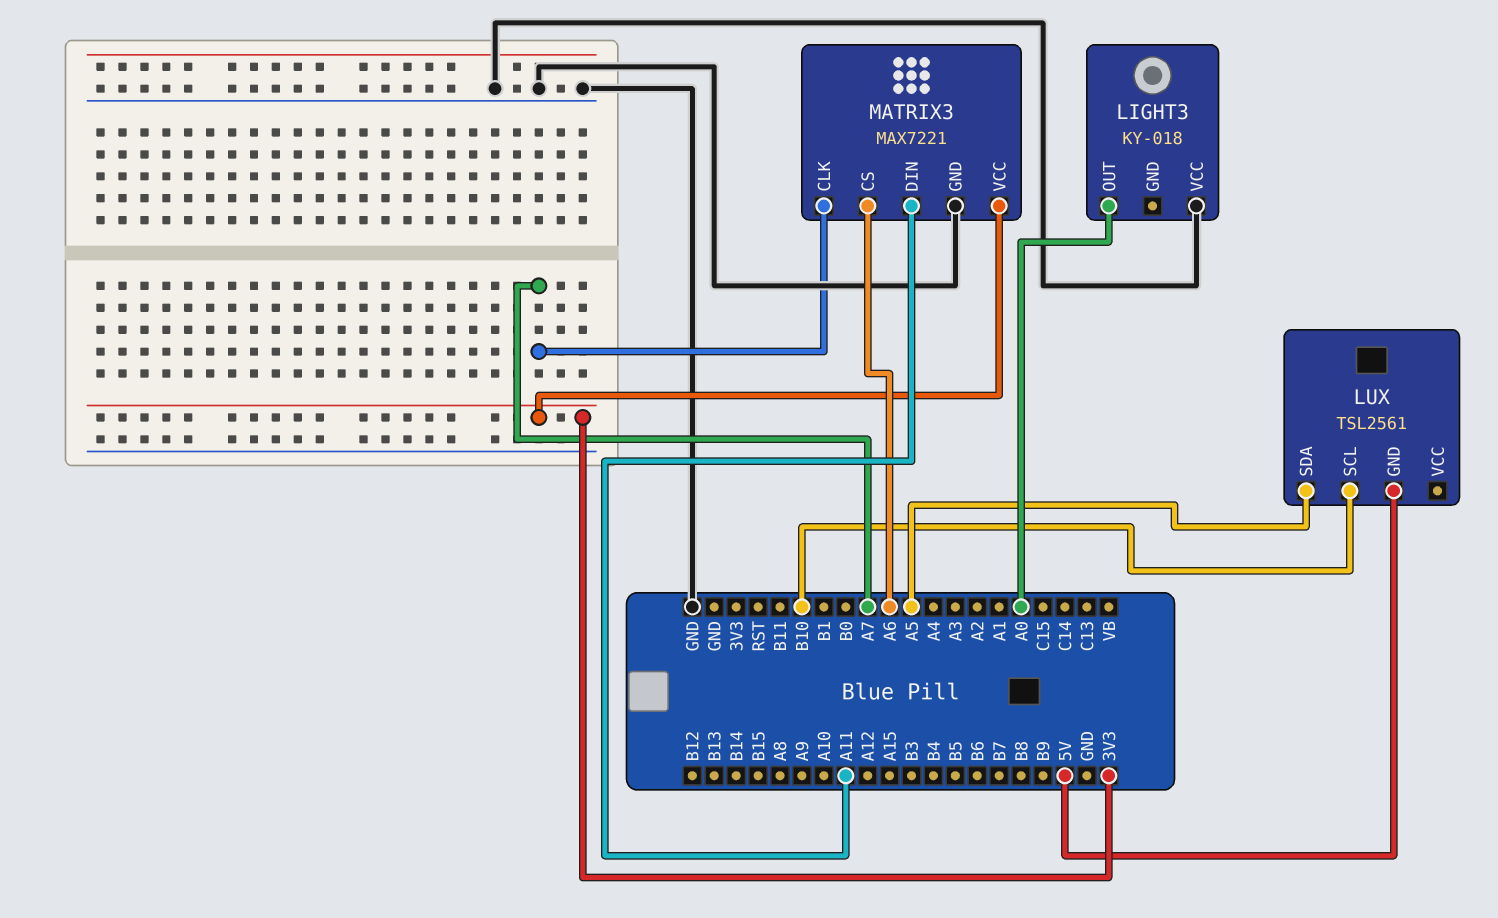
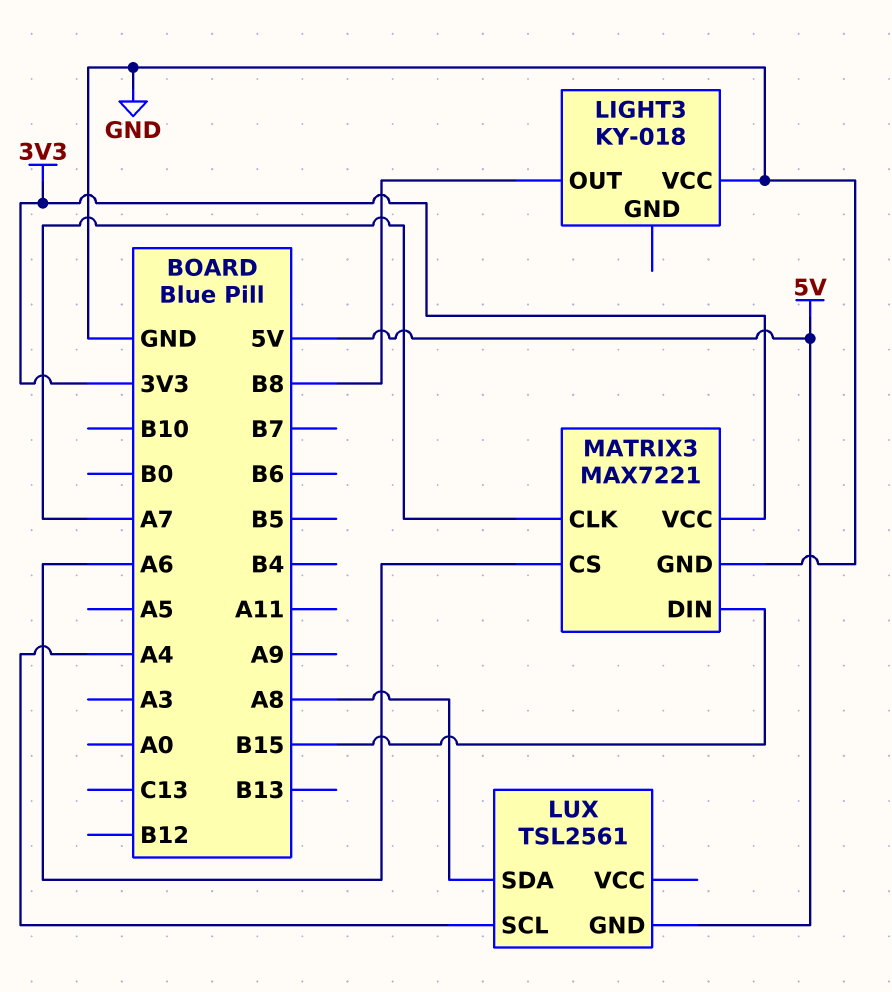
LIGHT3 pin OUT: A0 -> B8
LUX pin SCL: B10 -> A4
LUX pin SDA: A5 -> A8
MATRIX3 pin DIN: A11 -> B15

